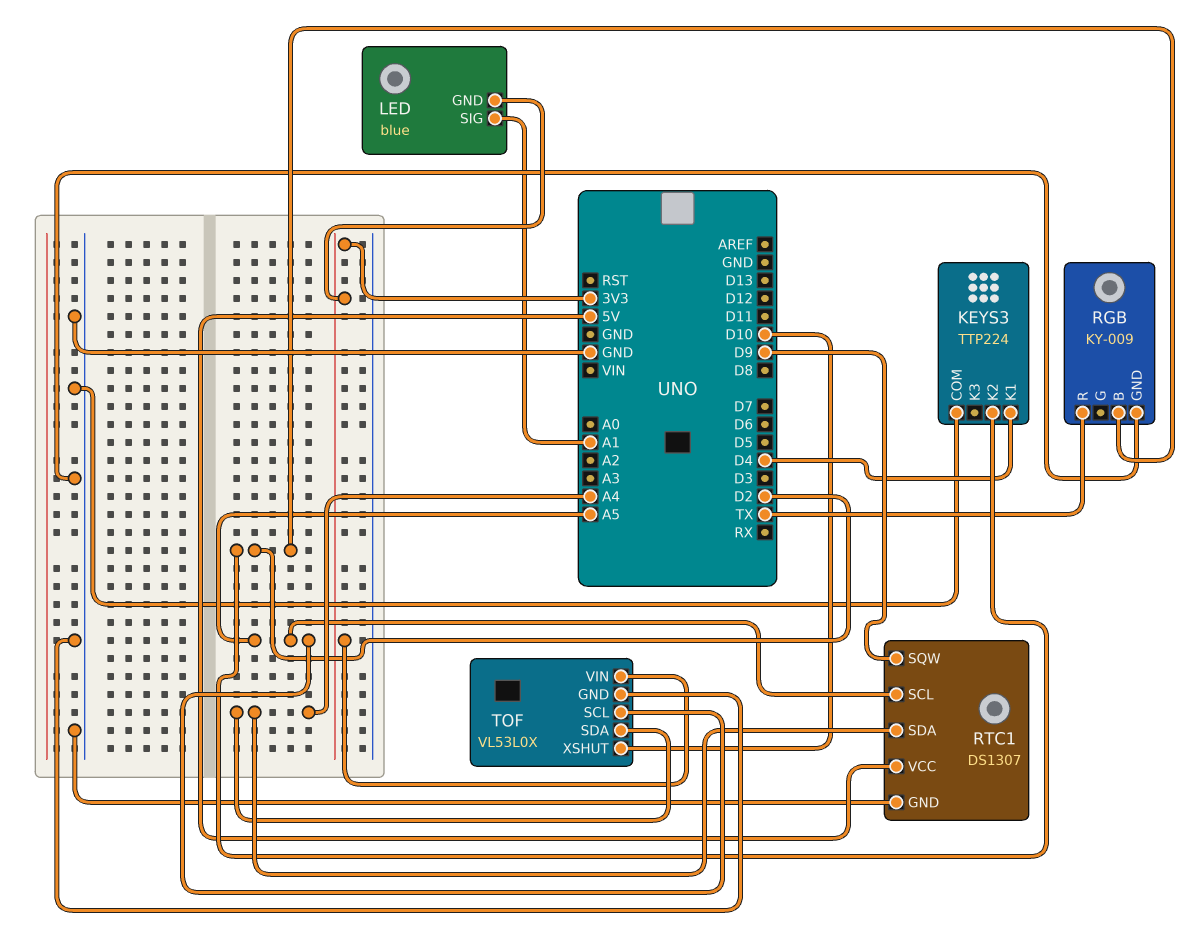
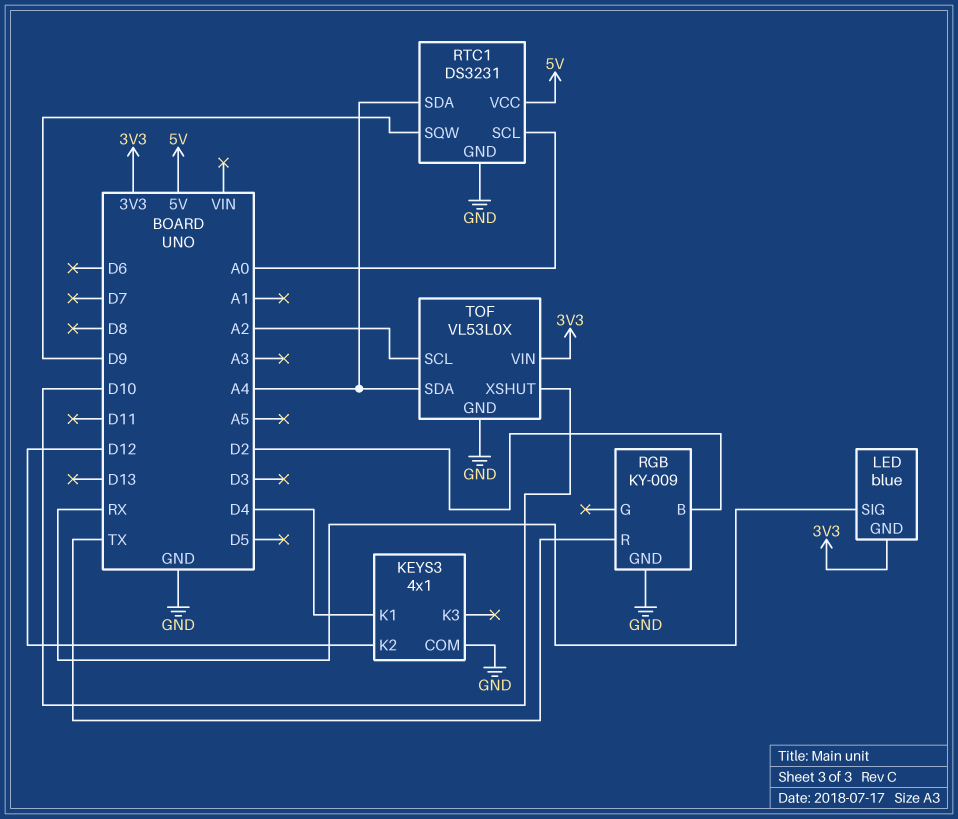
KEYS3: TTP224 -> 4x1
KEYS3 pin K2: D2 -> D12
LED pin SIG: A1 -> RX
RTC1: DS1307 -> DS3231
RTC1 pin SCL: A5 -> A0
TOF pin SCL: A5 -> A2

